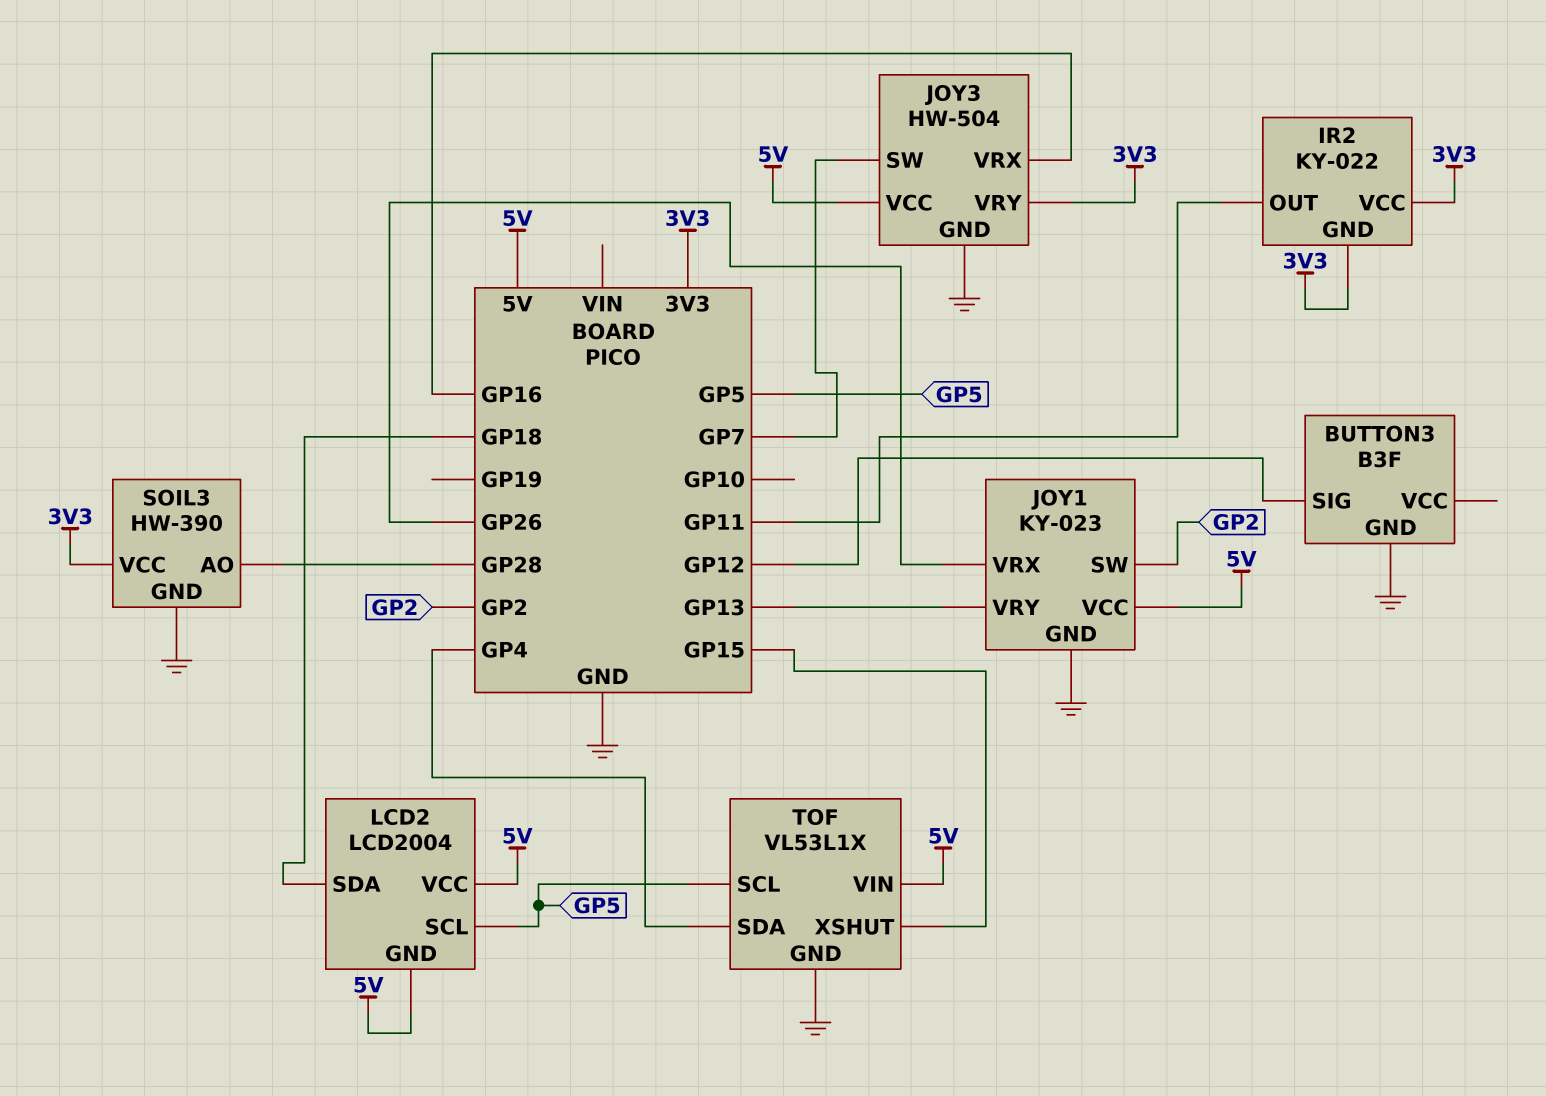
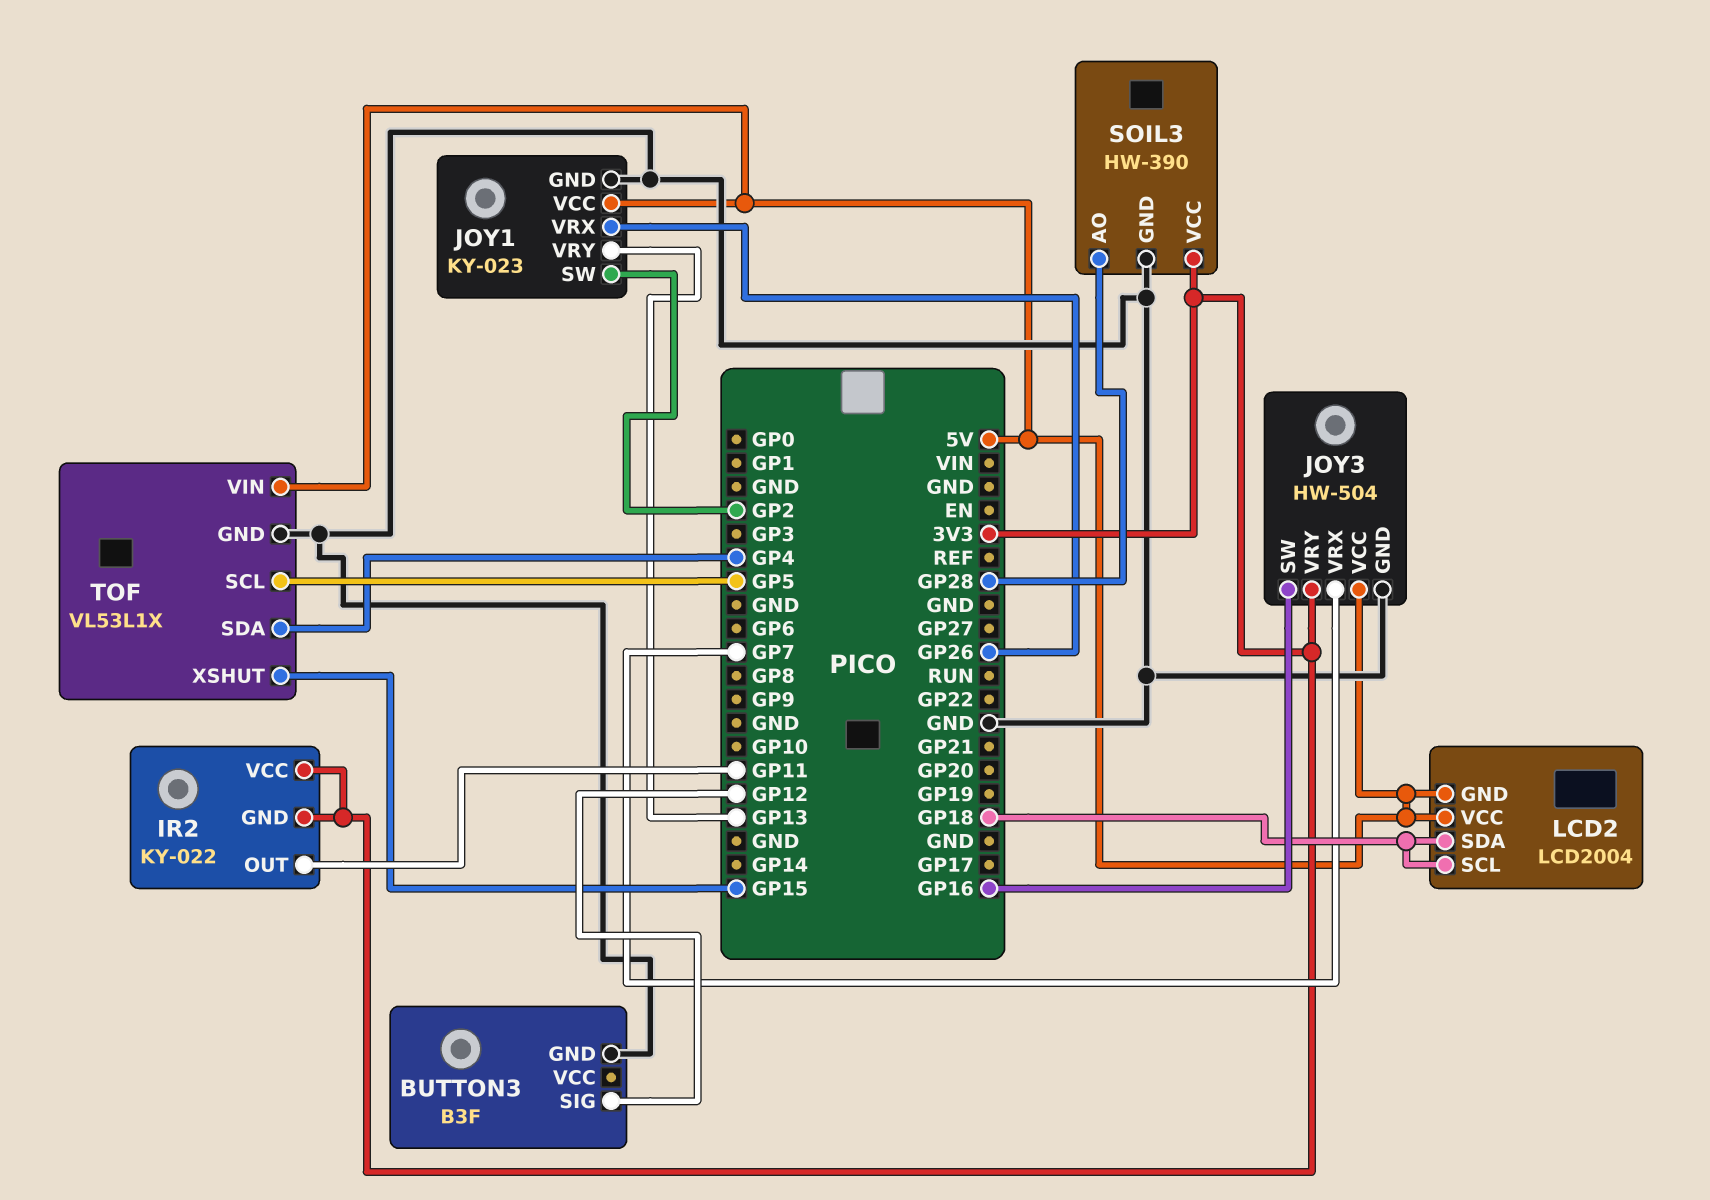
JOY3 pin SW: GP7 -> GP16
JOY3 pin VRX: GP16 -> GP7
LCD2 pin SCL: GP5 -> GP18

